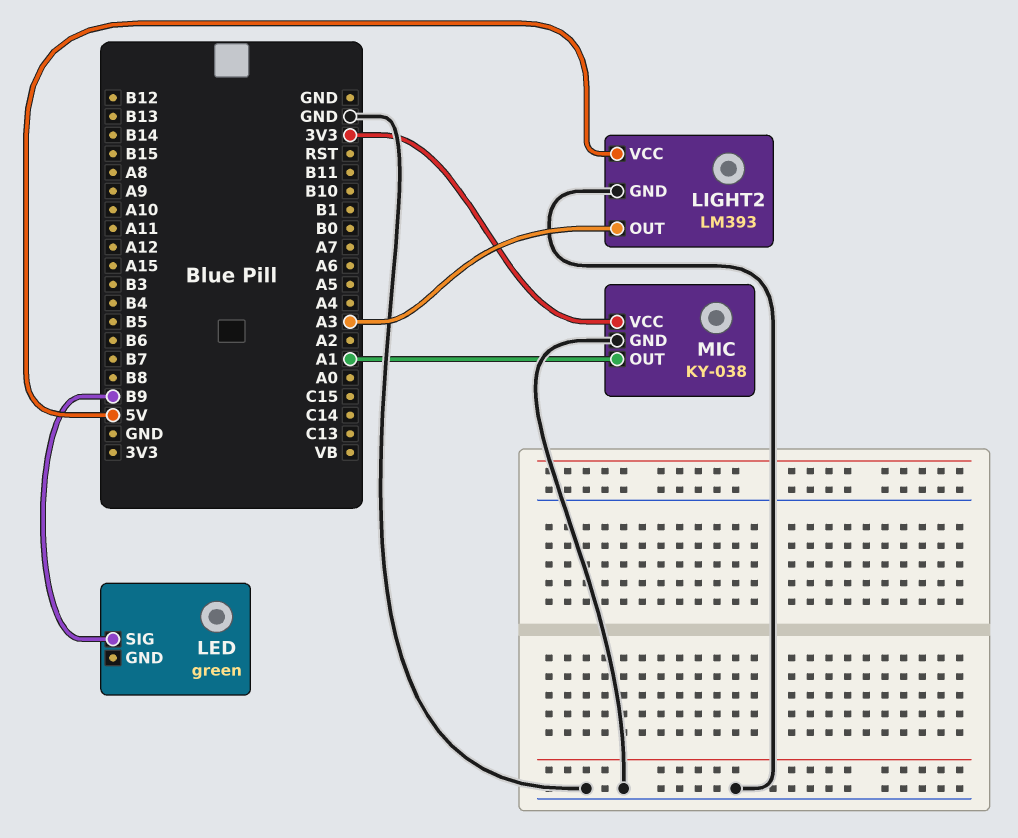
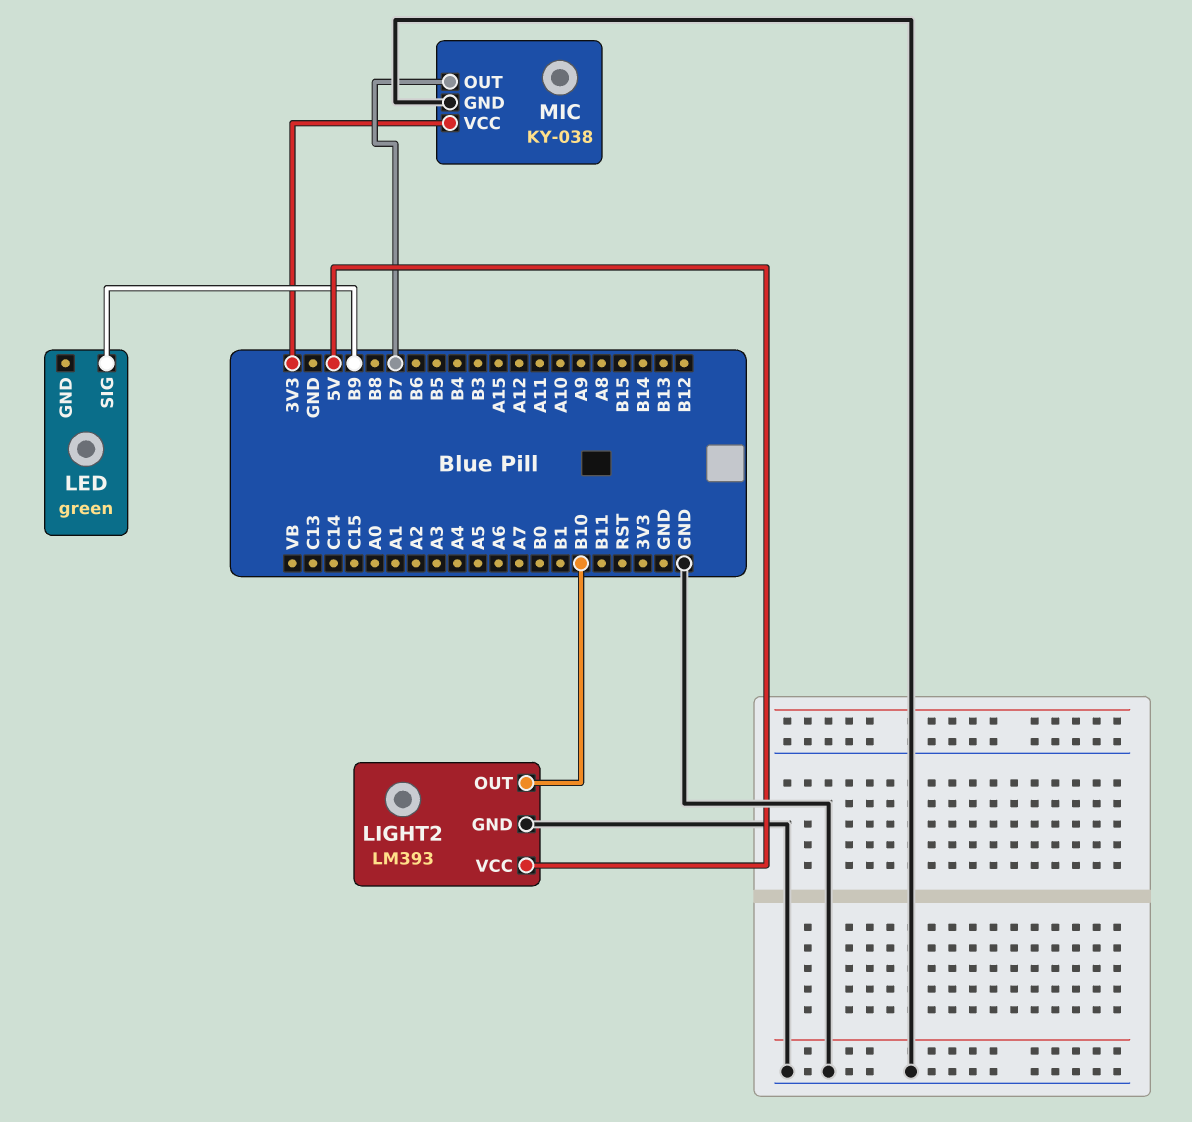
LIGHT2 pin OUT: A3 -> B10
MIC pin OUT: A1 -> B7

